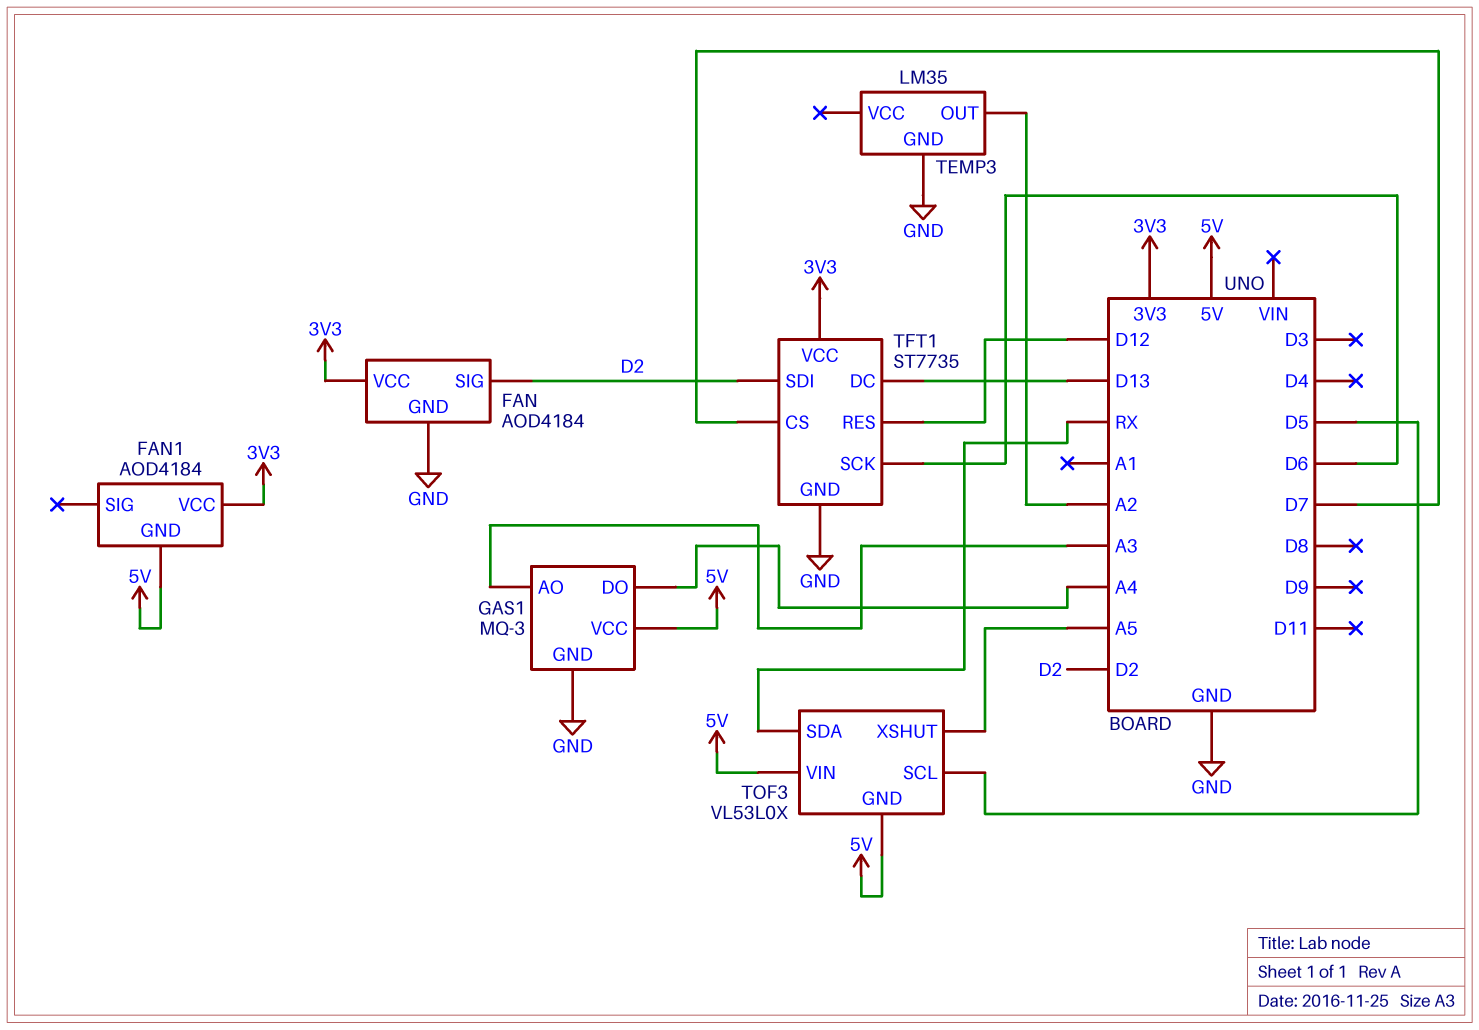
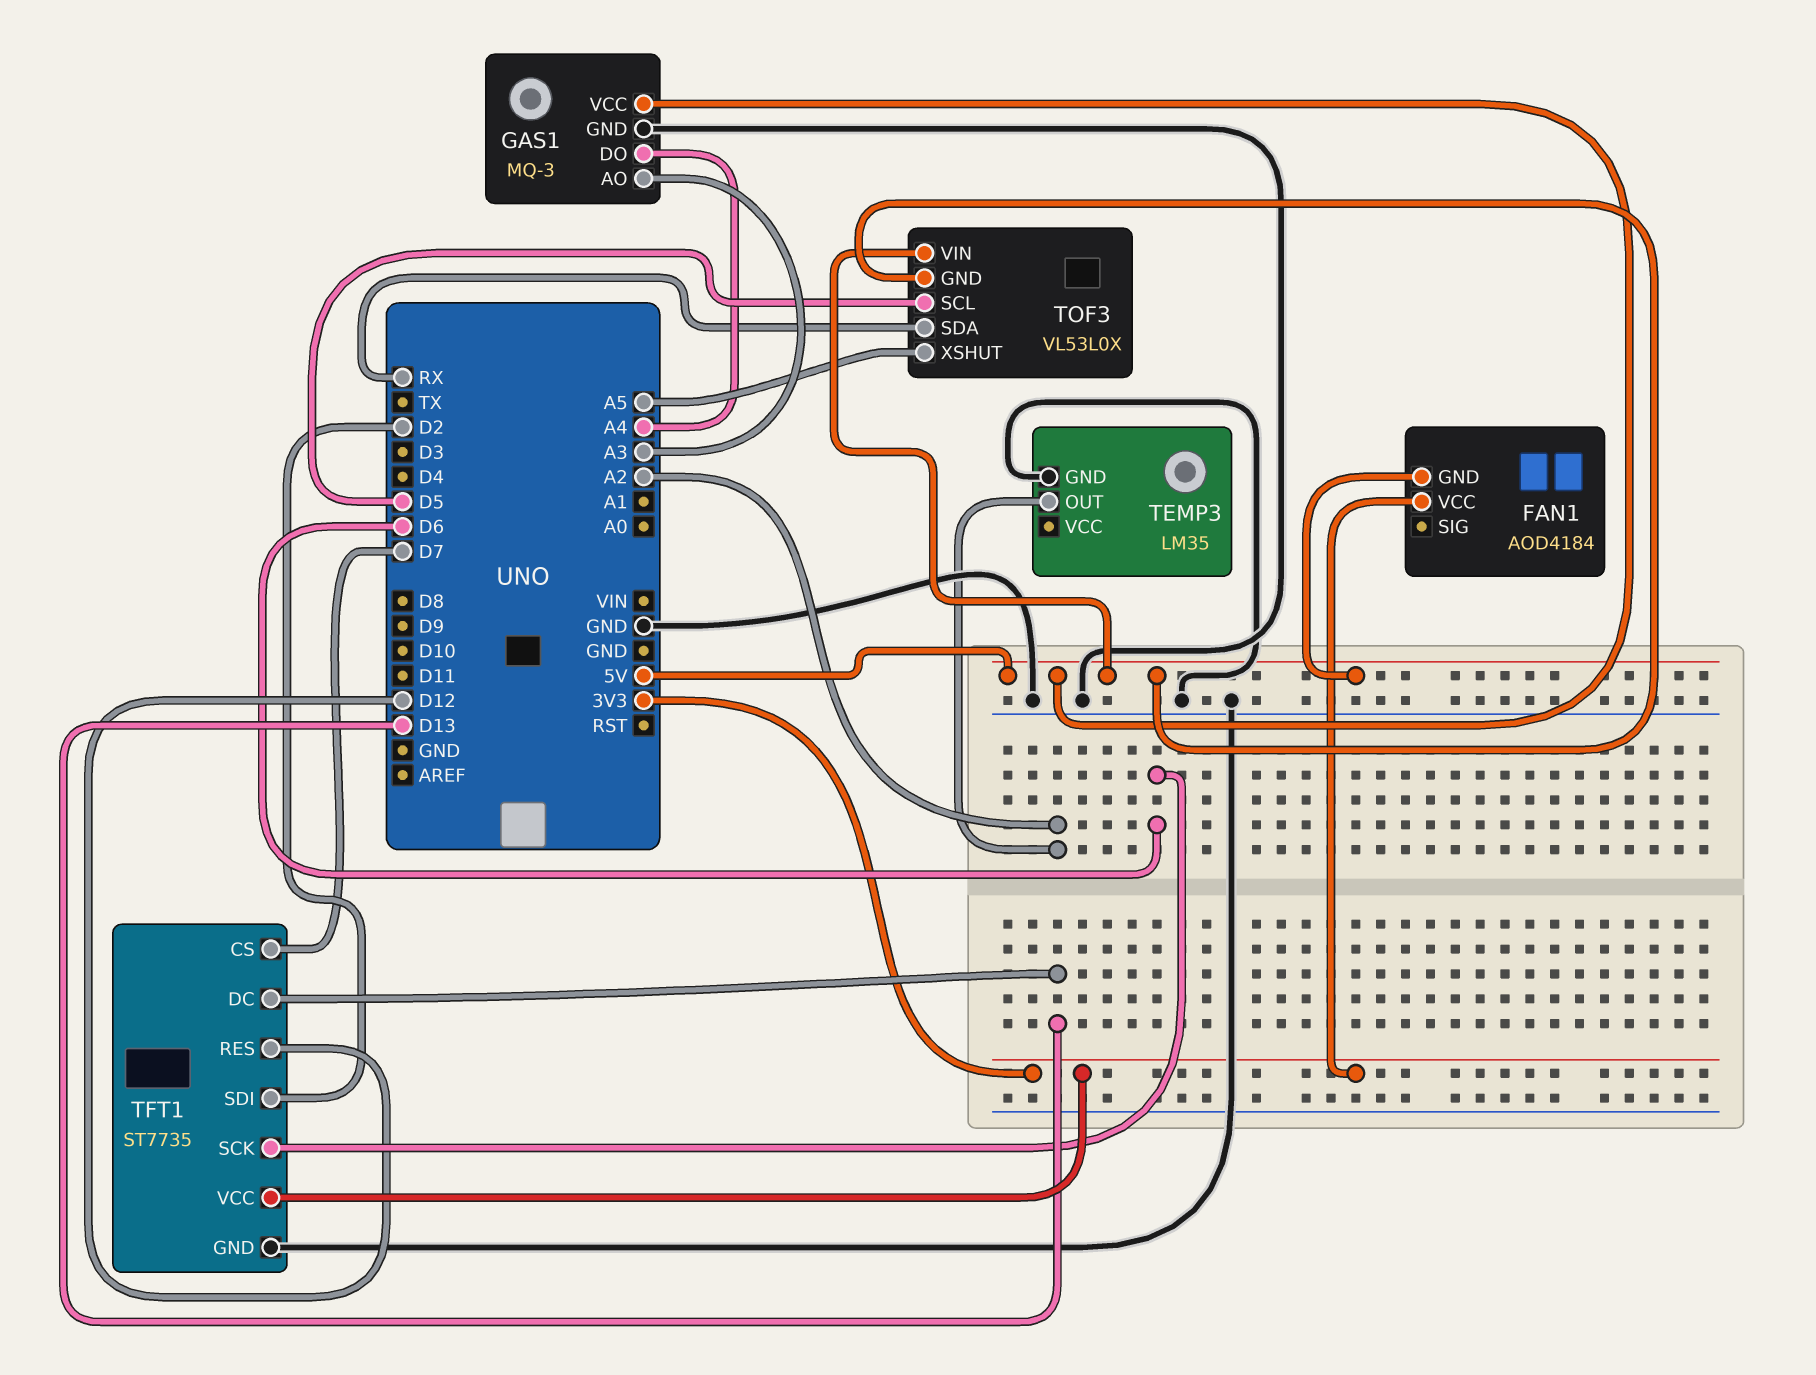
FAN: AOD4184 -> none
FAN pin GND: GND -> none
FAN pin SIG: D2 -> none
FAN pin VCC: 3V3 -> none

